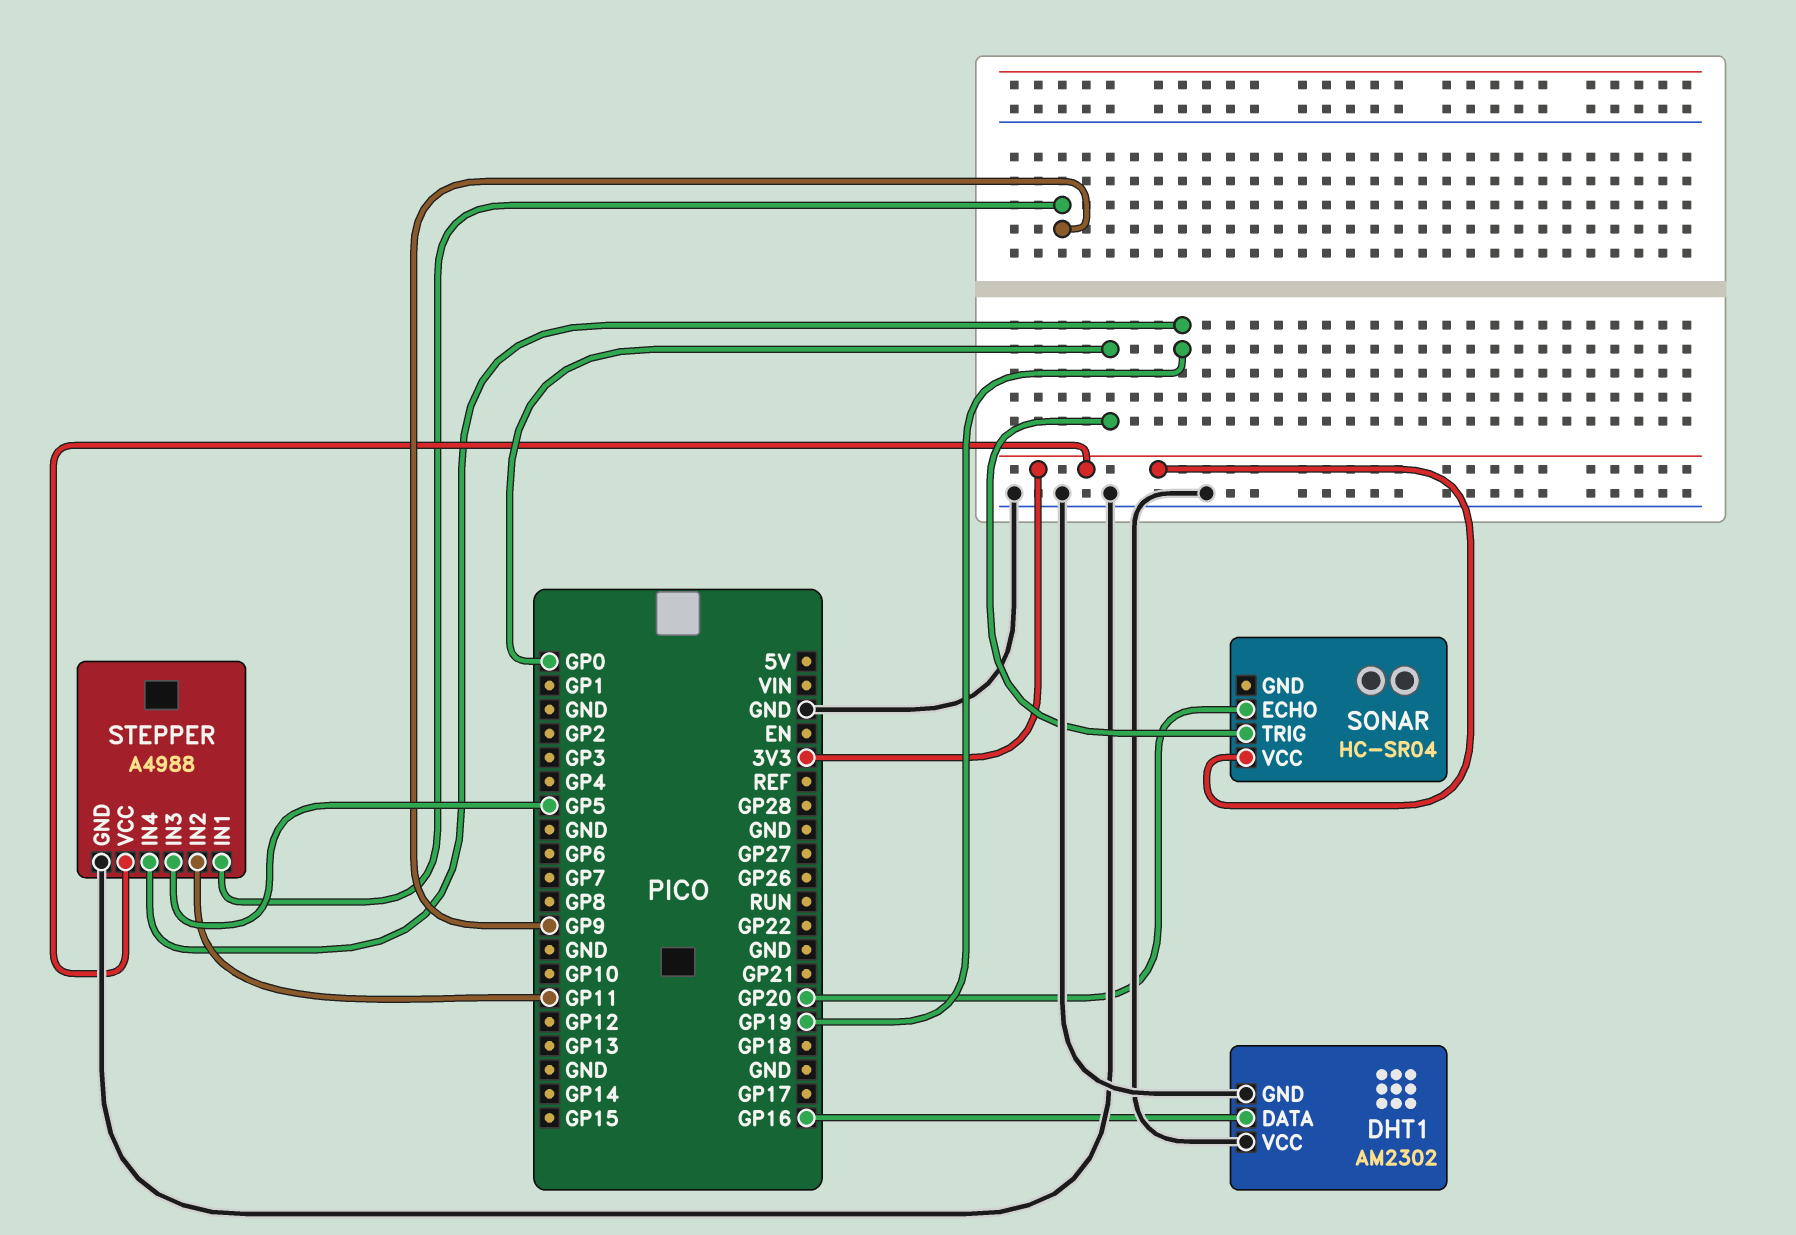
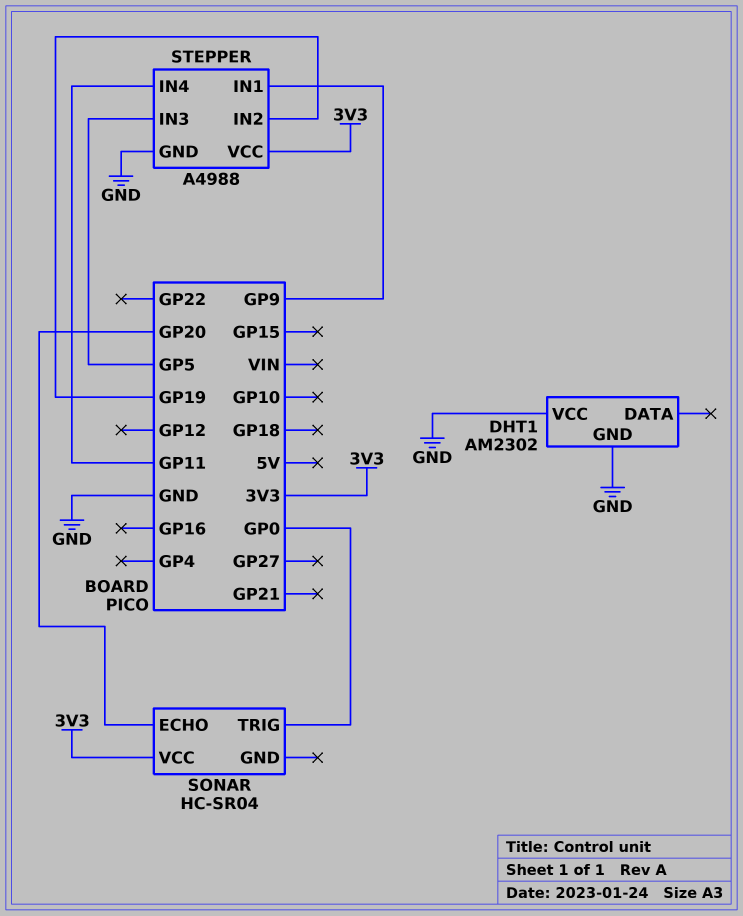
DHT1 pin DATA: GP16 -> none
STEPPER pin IN2: GP11 -> GP19
STEPPER pin IN4: GP19 -> GP11

